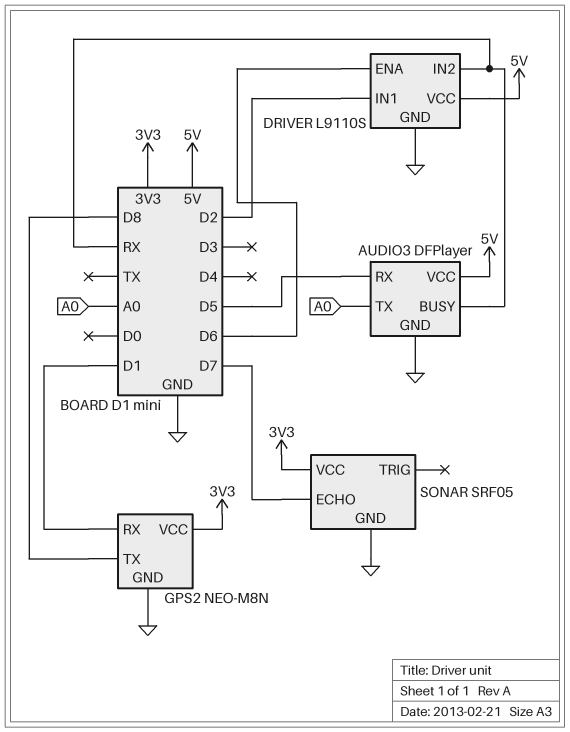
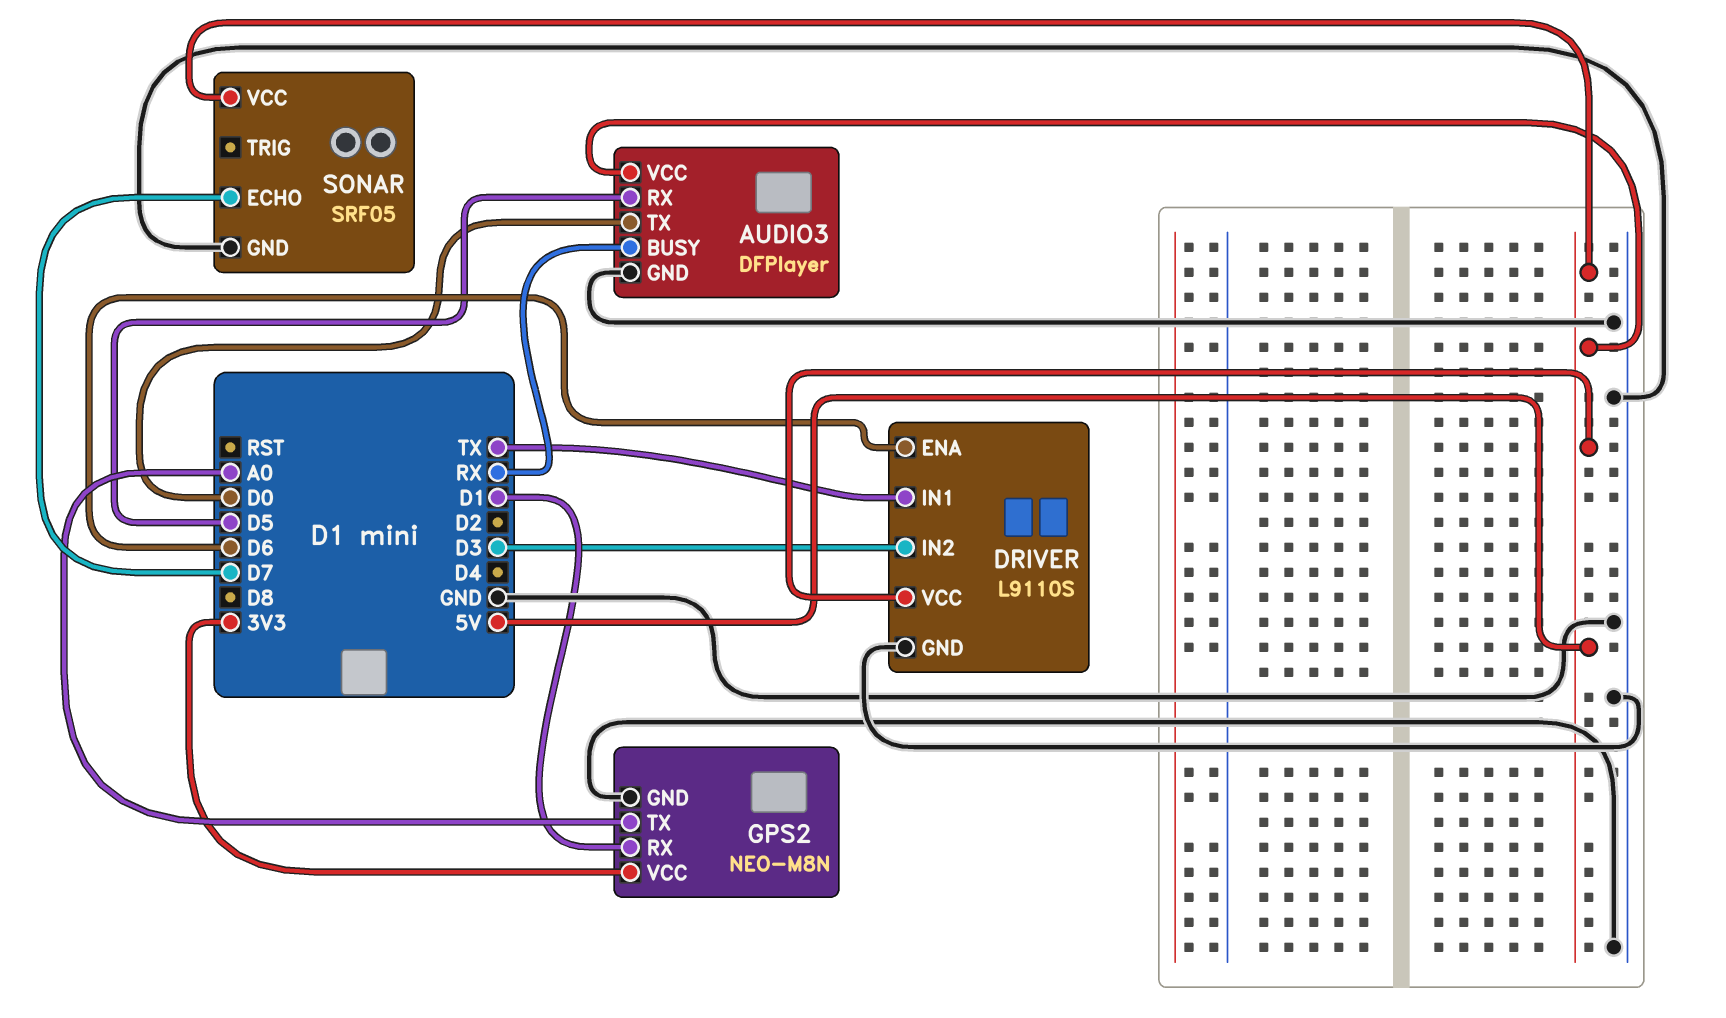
AUDIO3 pin TX: A0 -> D0
DRIVER pin IN1: D2 -> TX
DRIVER pin IN2: RX -> D3
GPS2 pin TX: D8 -> A0
SONAR pin VCC: 3V3 -> 5V

